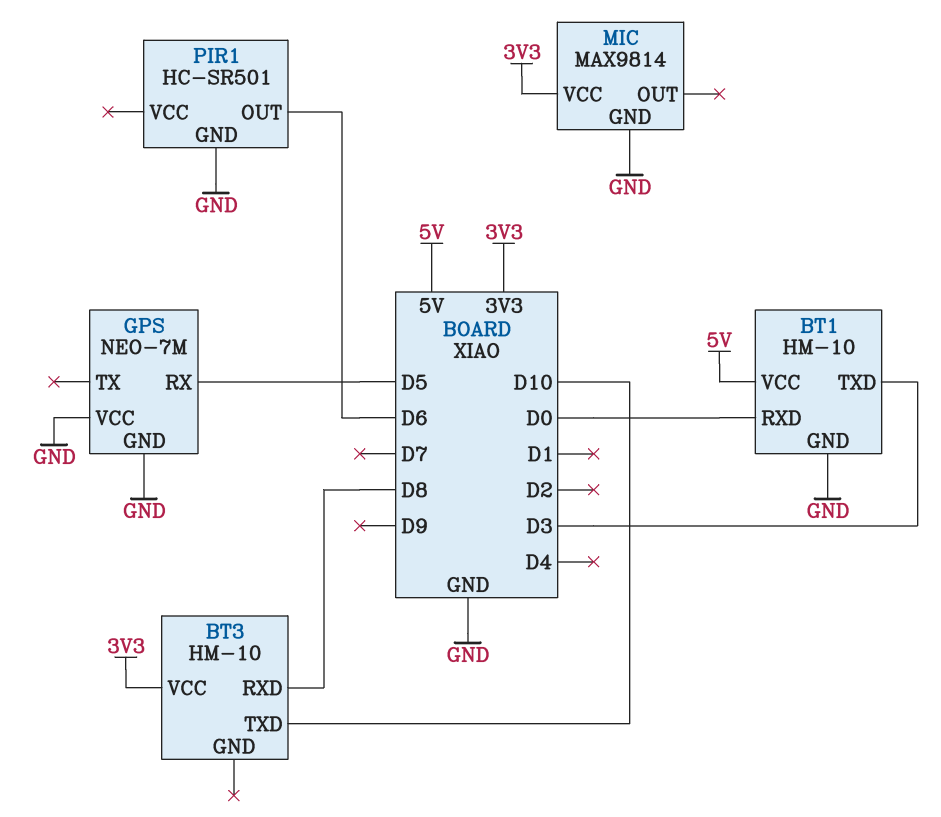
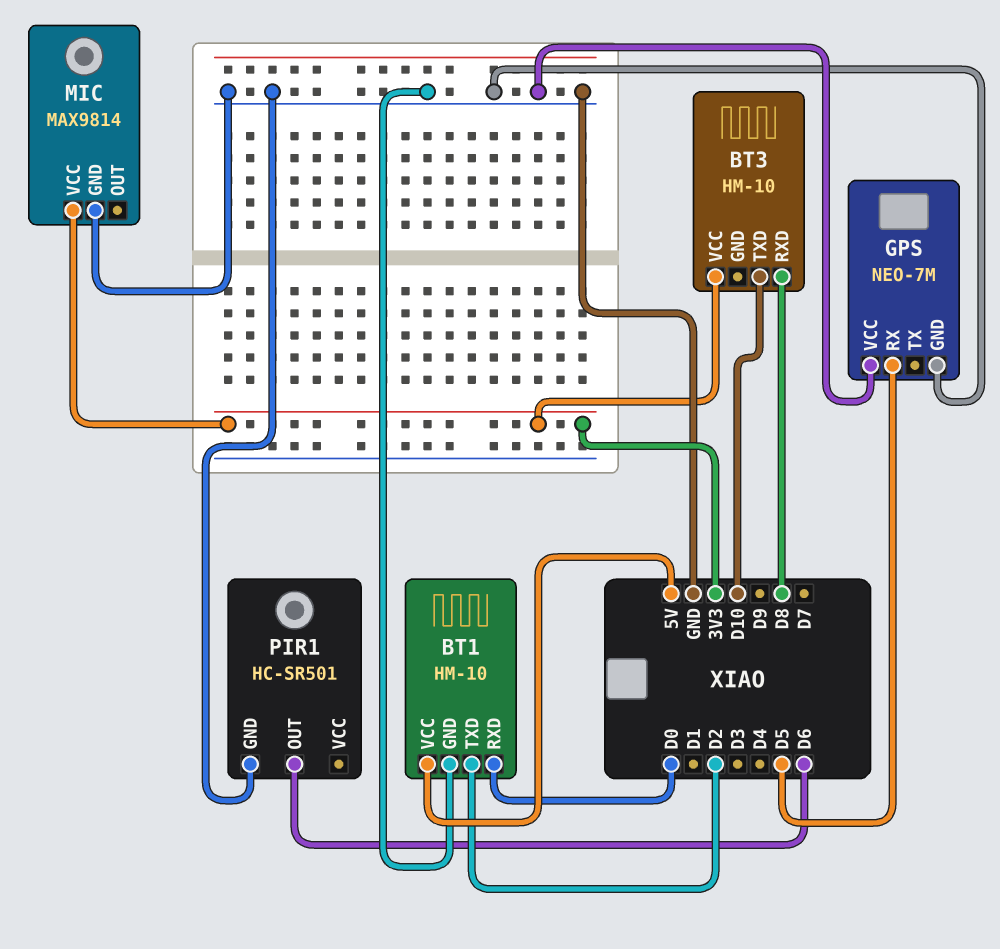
BT1 pin TXD: D3 -> D2

